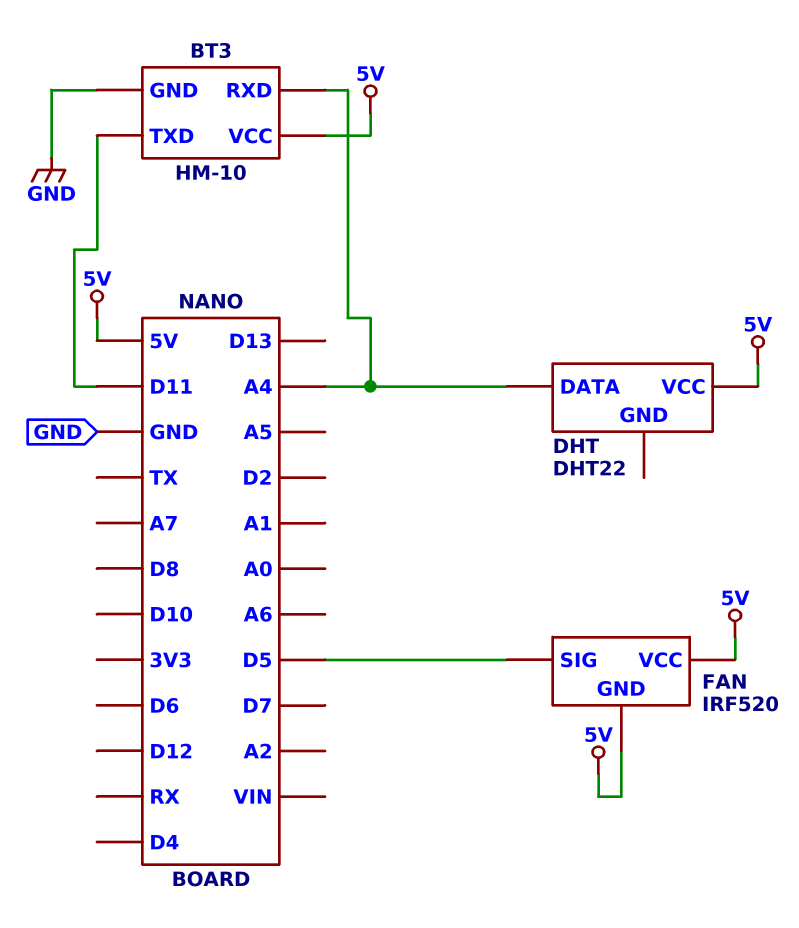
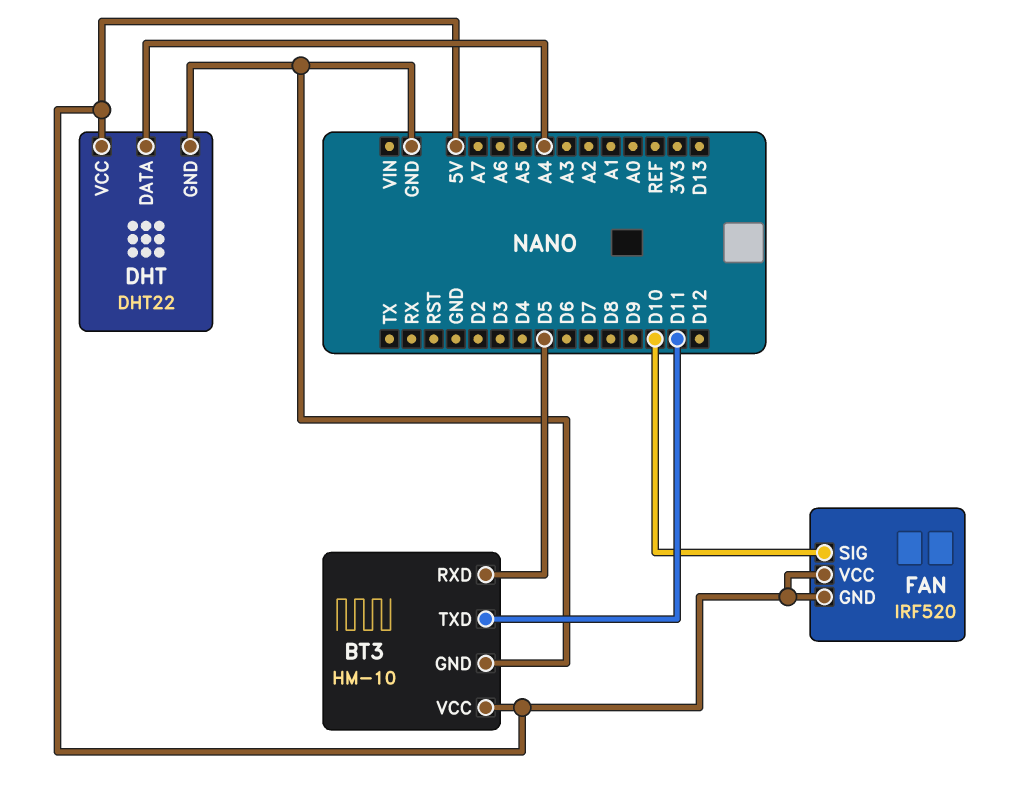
BT3 pin RXD: A4 -> D5
DHT pin GND: none -> GND
FAN pin SIG: D5 -> D10

